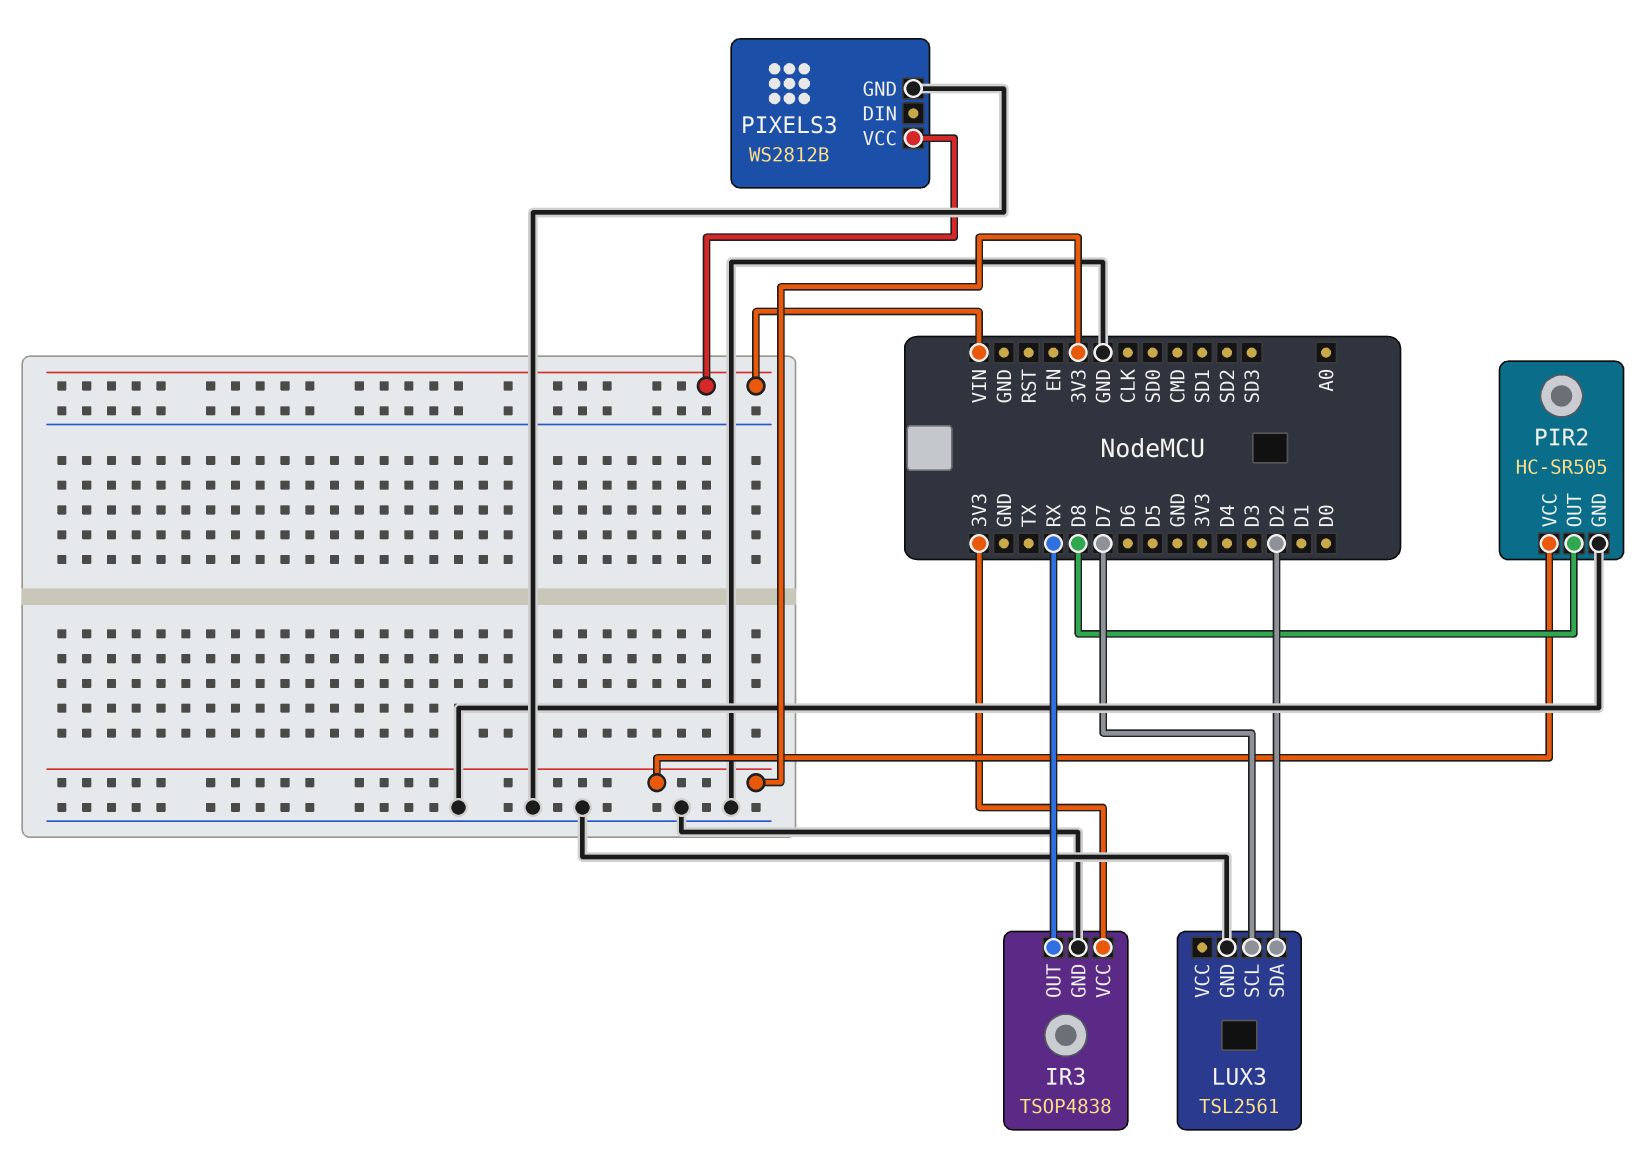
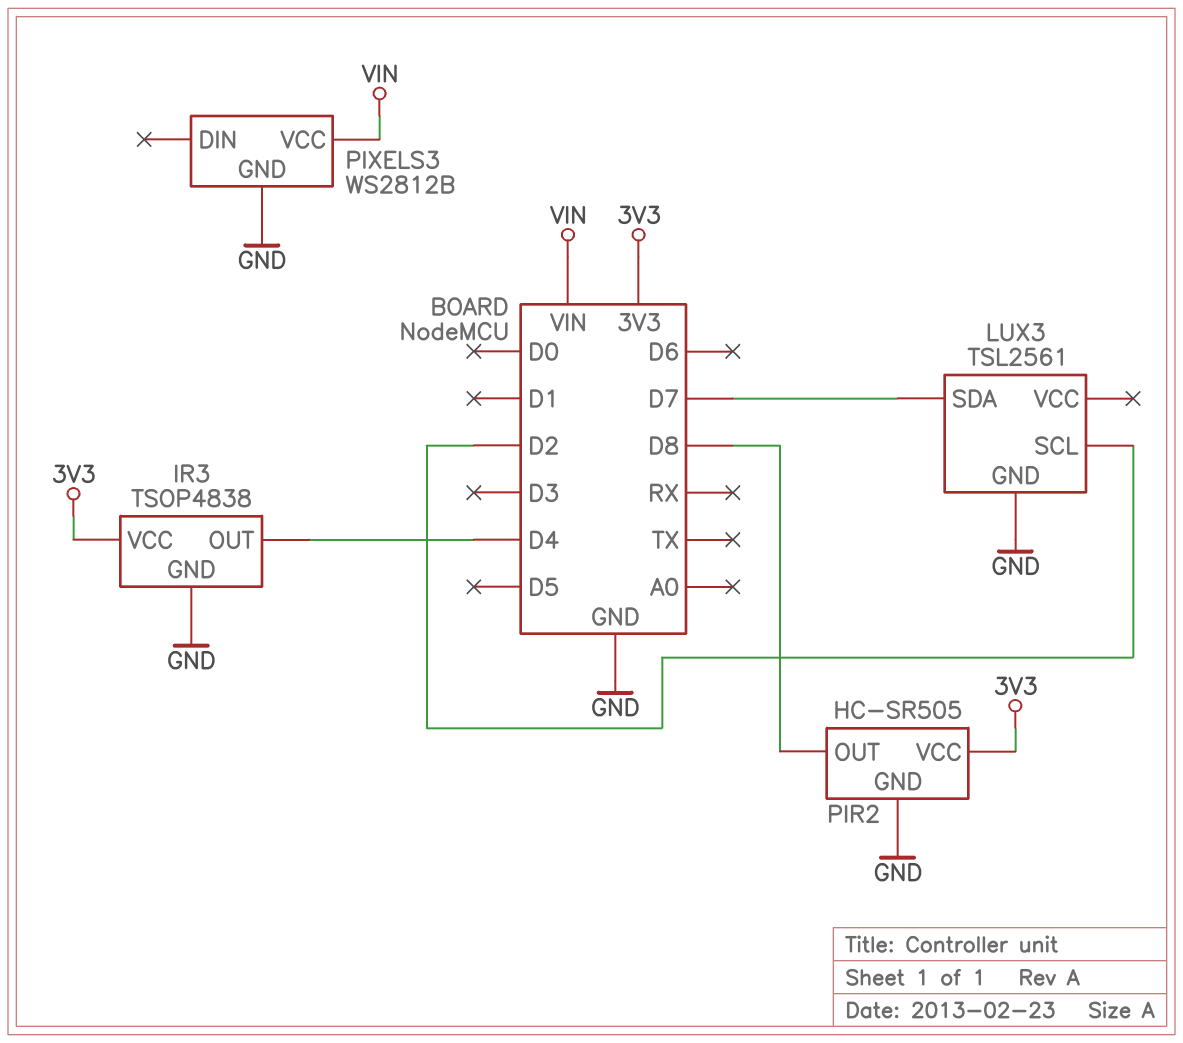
IR3 pin OUT: RX -> D4
LUX3 pin SCL: D7 -> D2
LUX3 pin SDA: D2 -> D7

